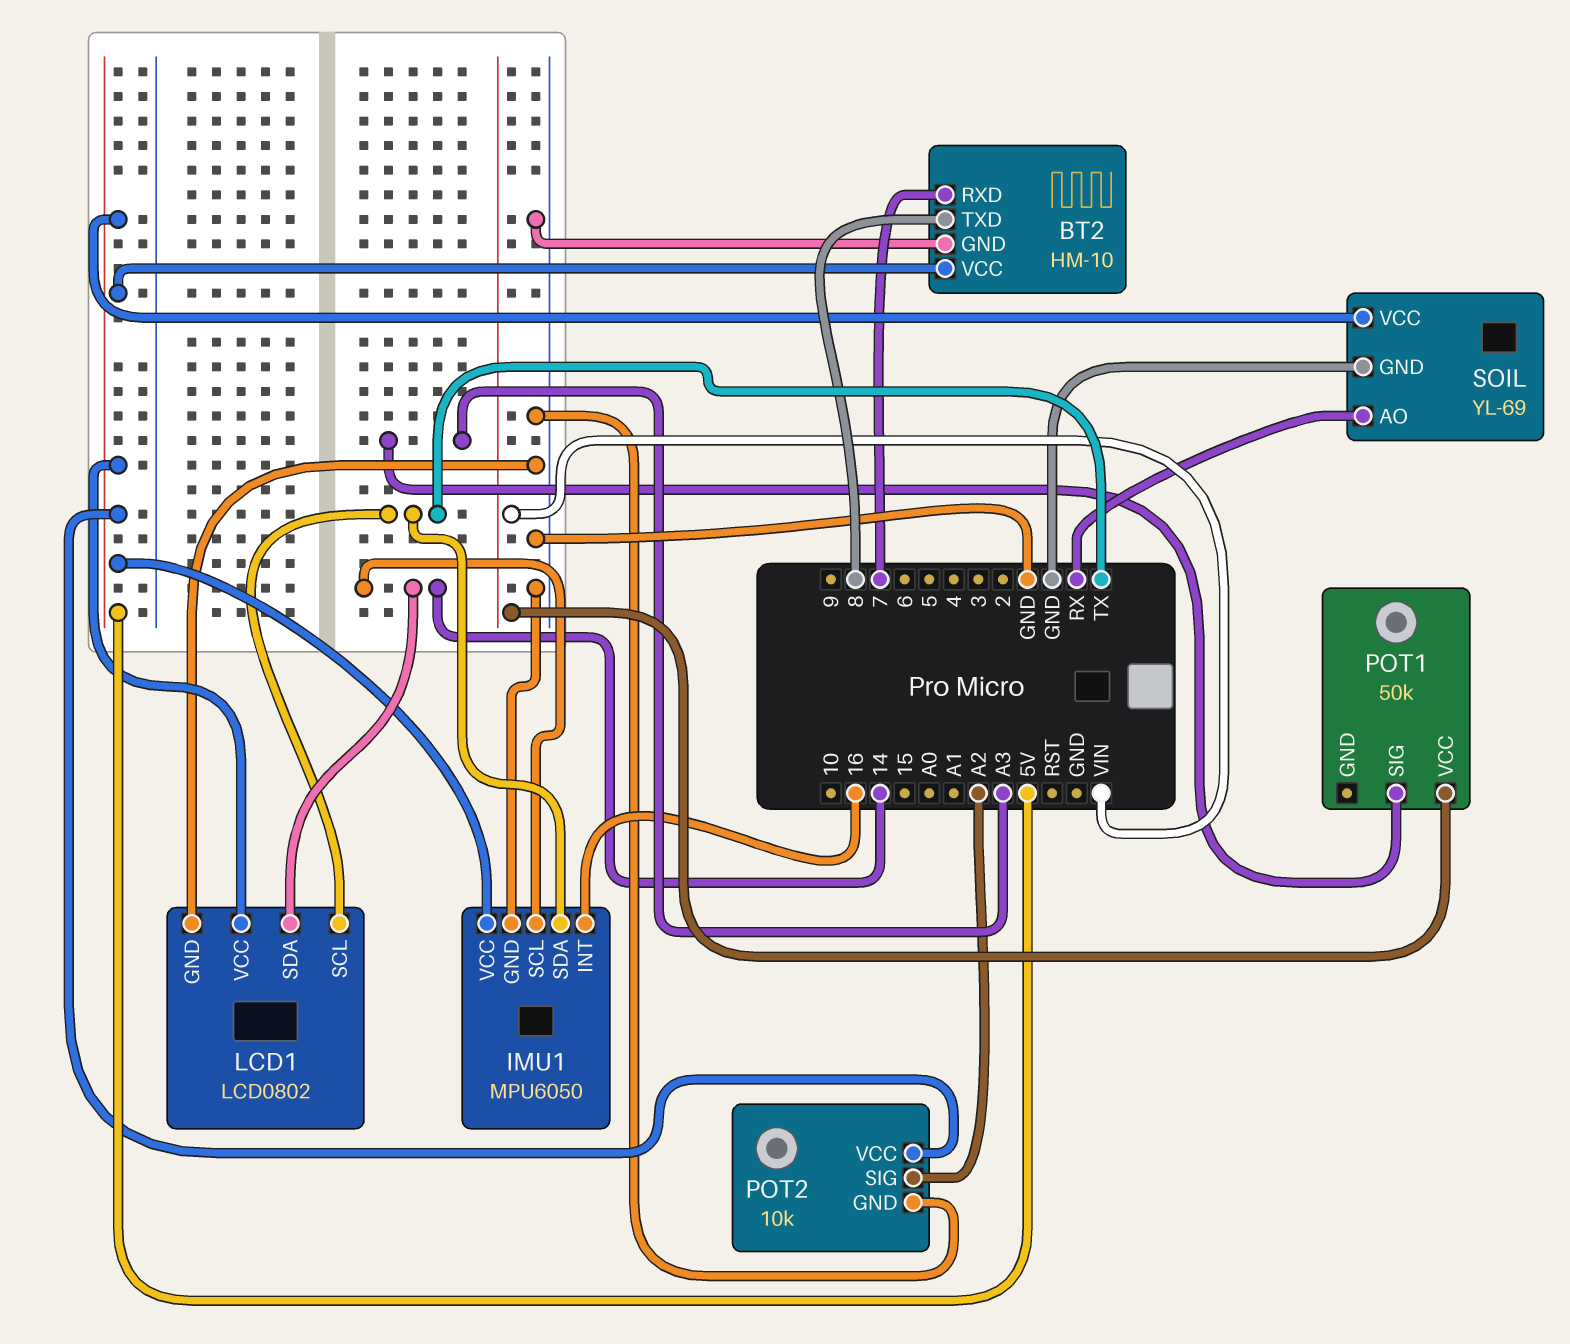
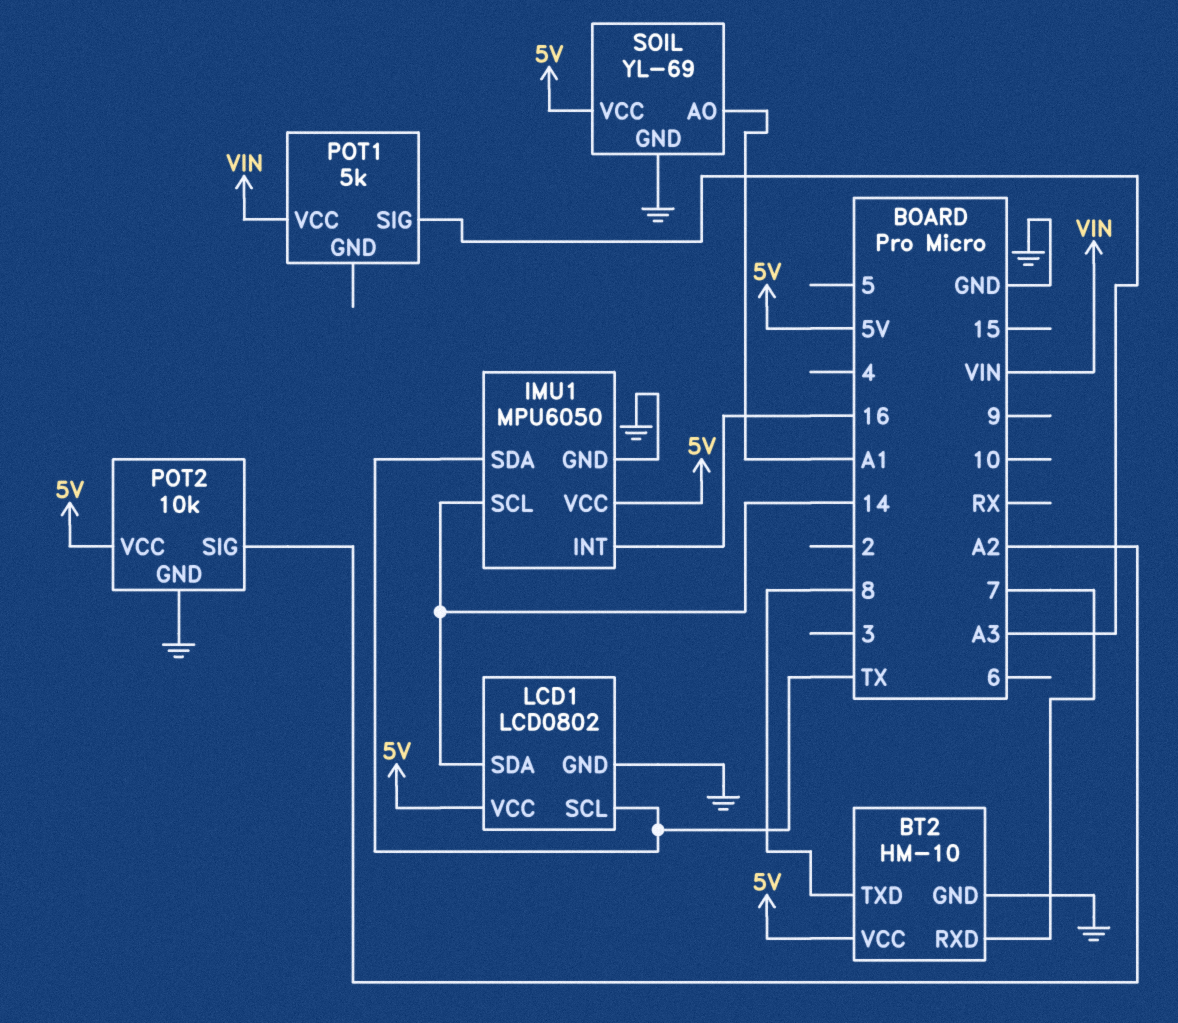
POT1: 50k -> 5k
SOIL pin AO: RX -> A1

